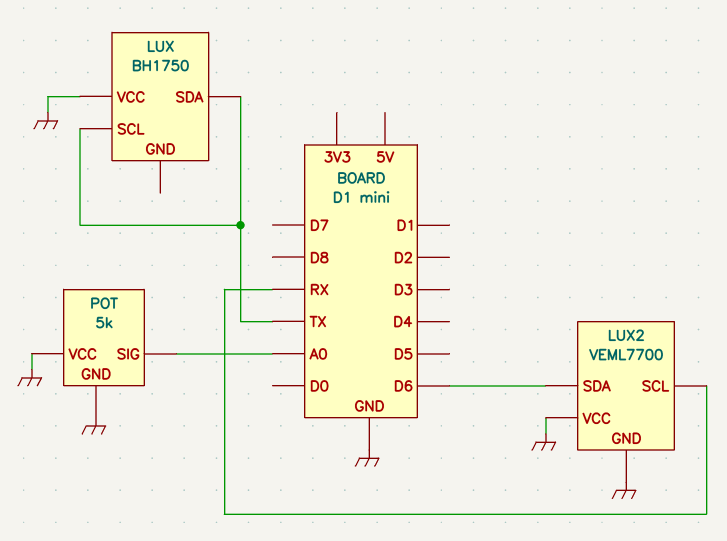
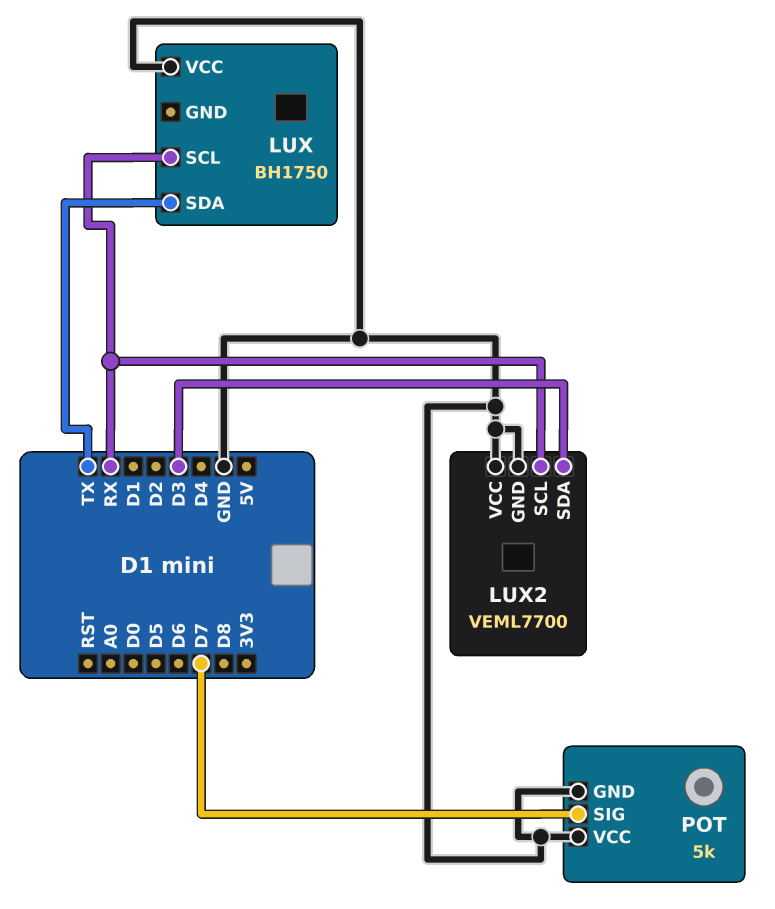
LUX pin SCL: TX -> RX
LUX2 pin SDA: D6 -> D3
POT pin SIG: A0 -> D7

